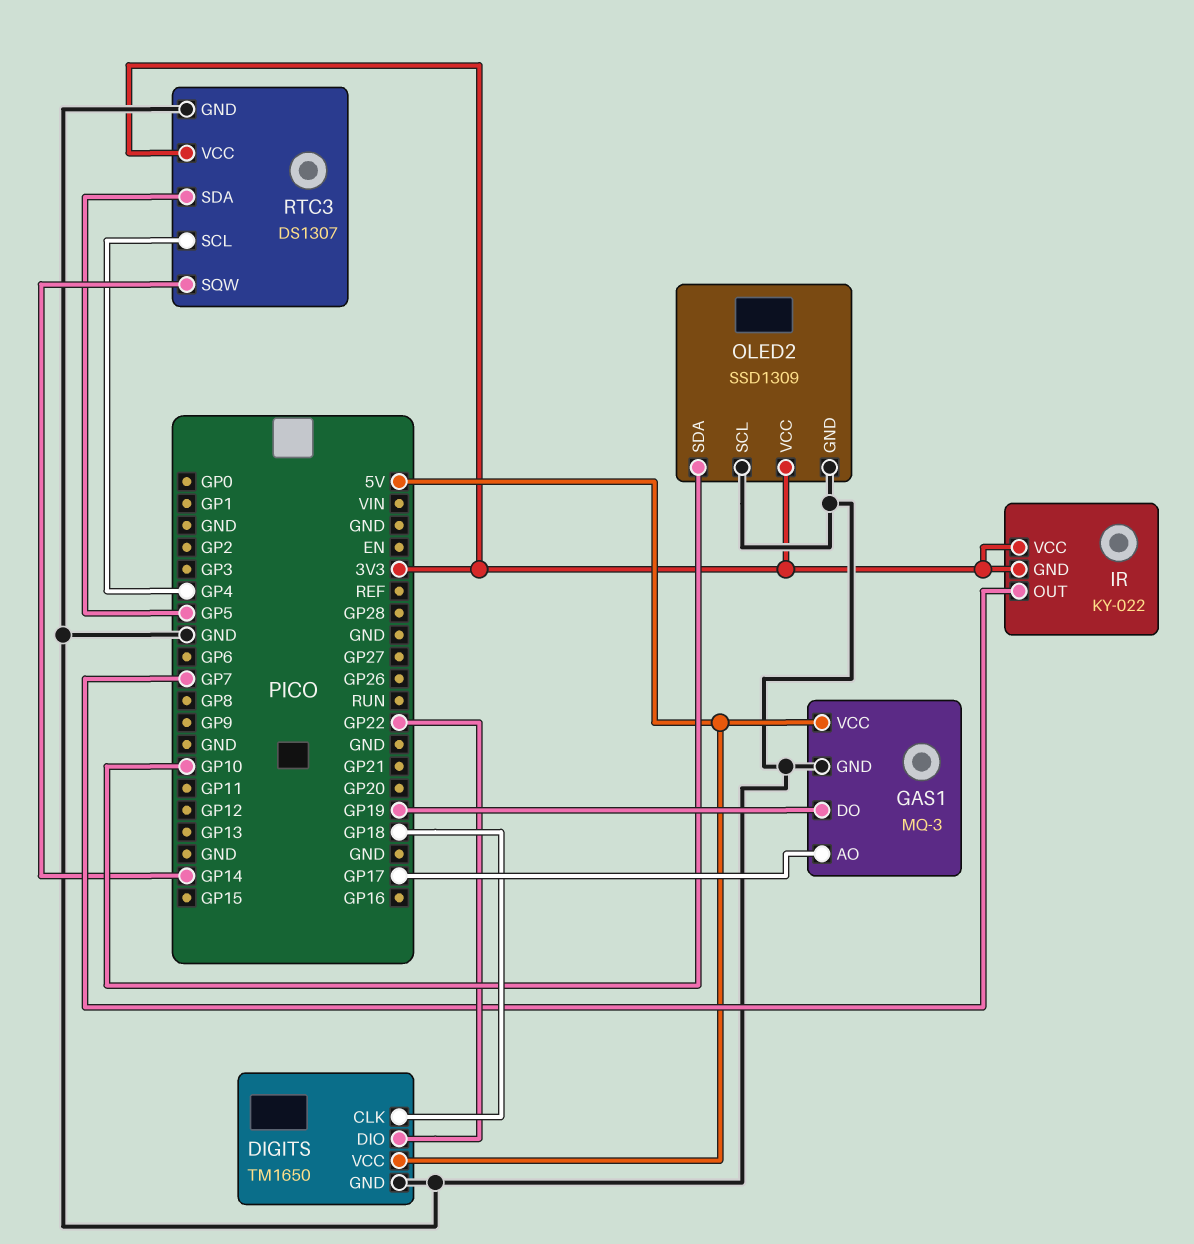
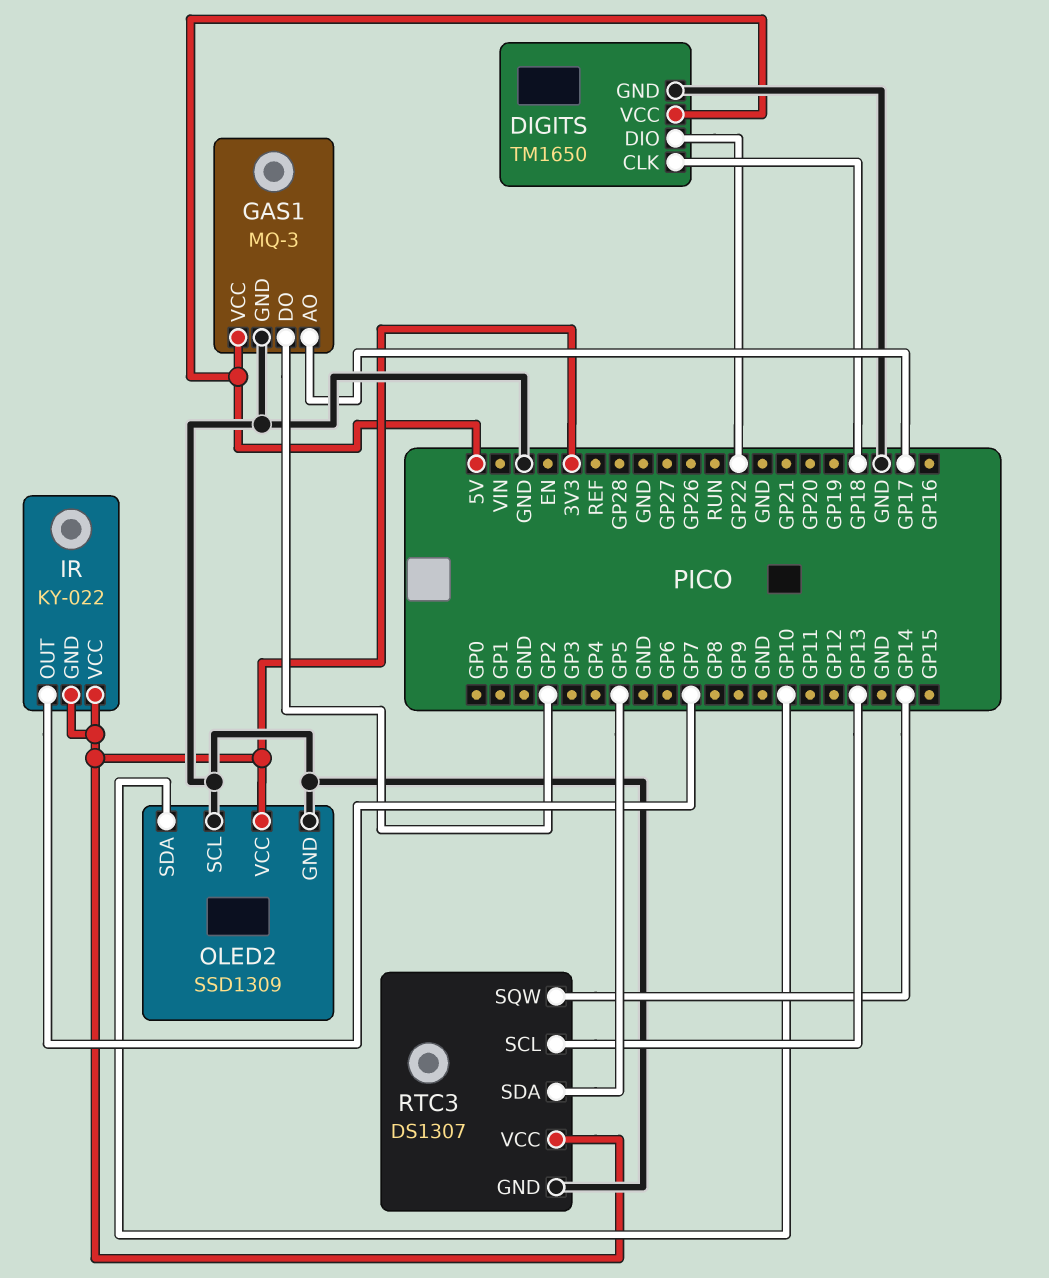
GAS1 pin DO: GP19 -> GP2
RTC3 pin SCL: GP4 -> GP13

